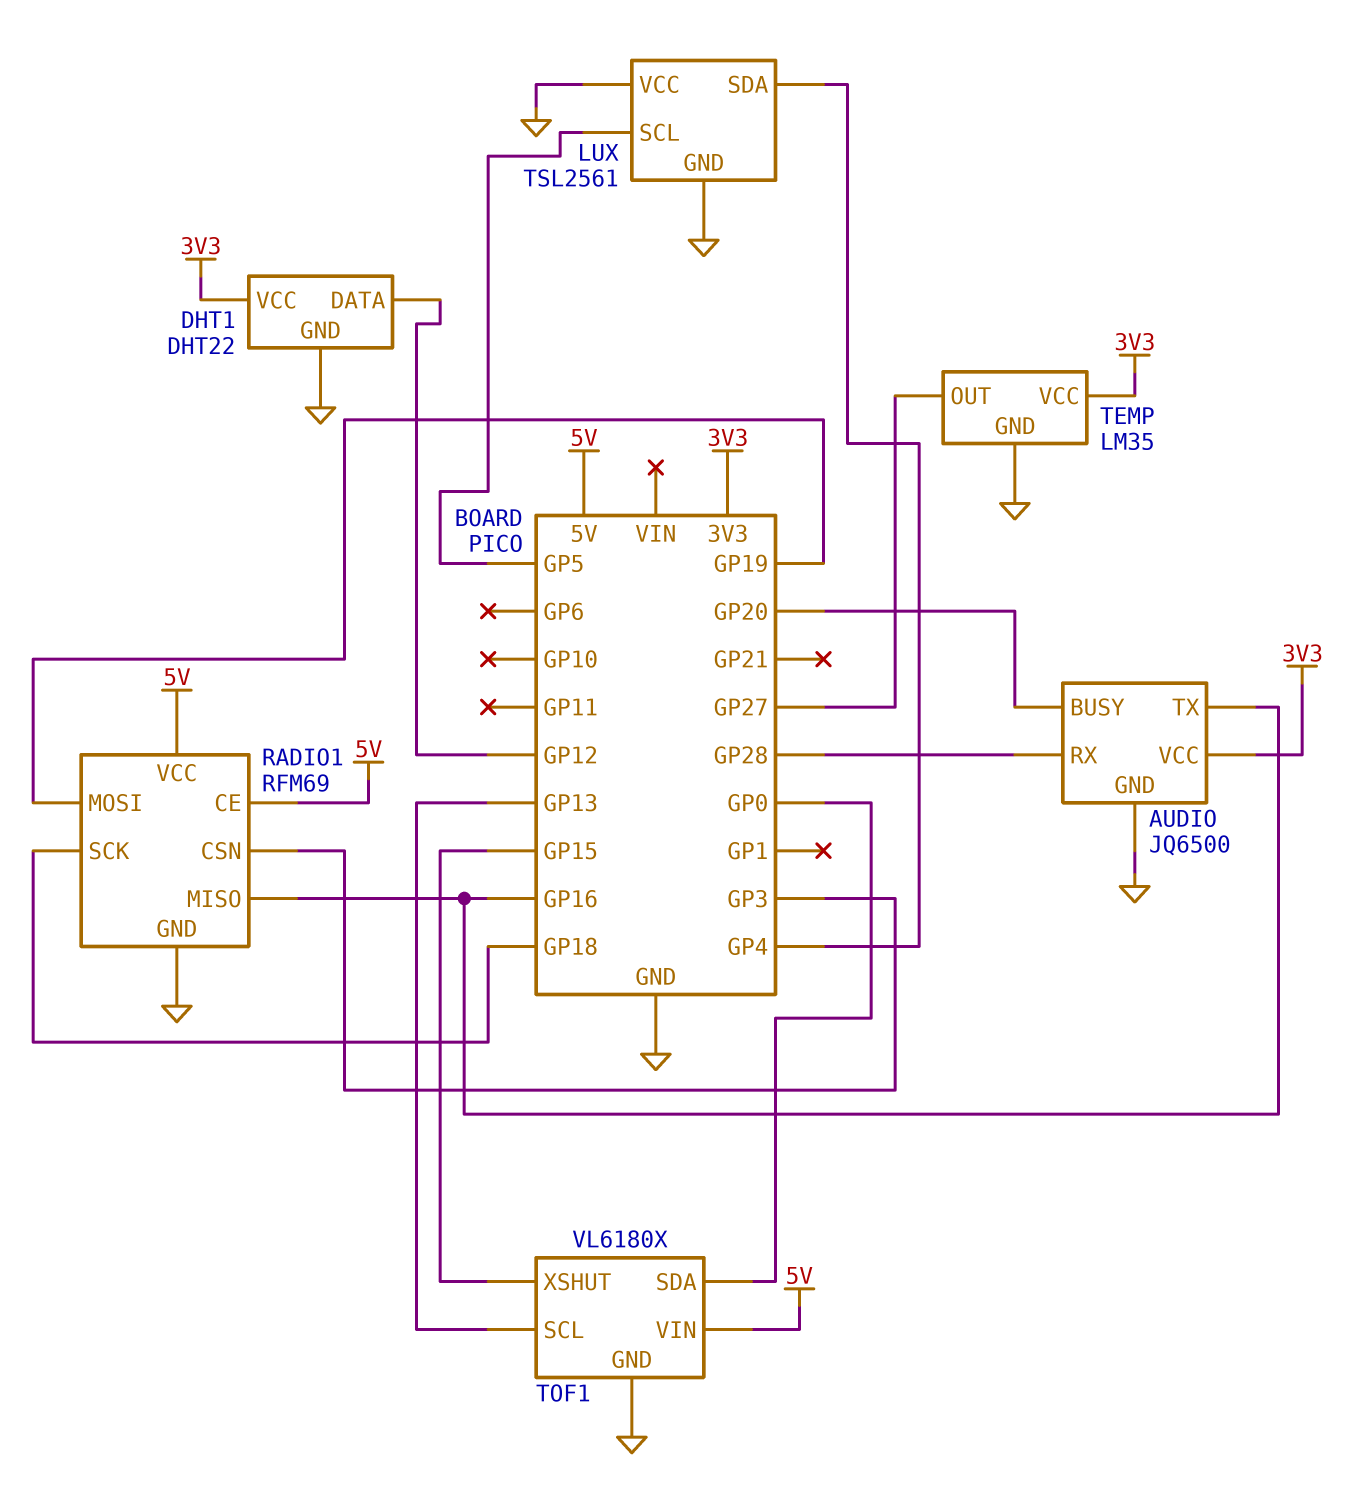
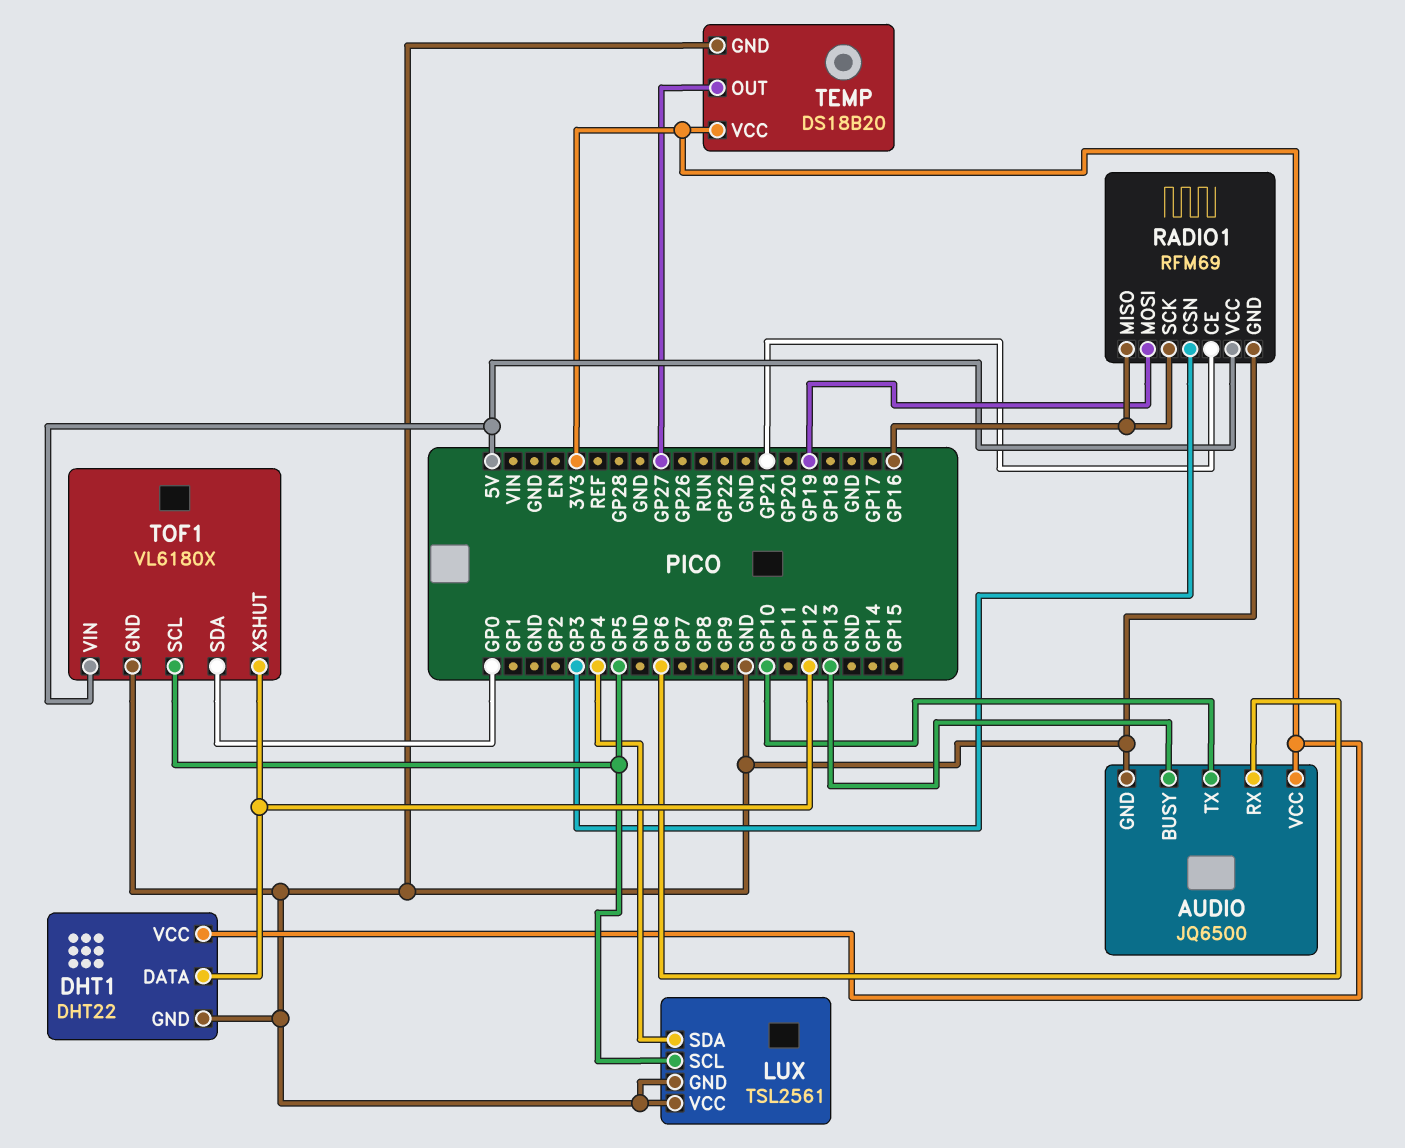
AUDIO pin BUSY: GP20 -> GP13
AUDIO pin RX: GP28 -> GP6
AUDIO pin TX: GP16 -> GP10
RADIO1 pin CE: 5V -> GP21
RADIO1 pin SCK: GP18 -> GP16
TEMP: LM35 -> DS18B20
TOF1 pin SCL: GP13 -> GP5
TOF1 pin XSHUT: GP15 -> GP12

